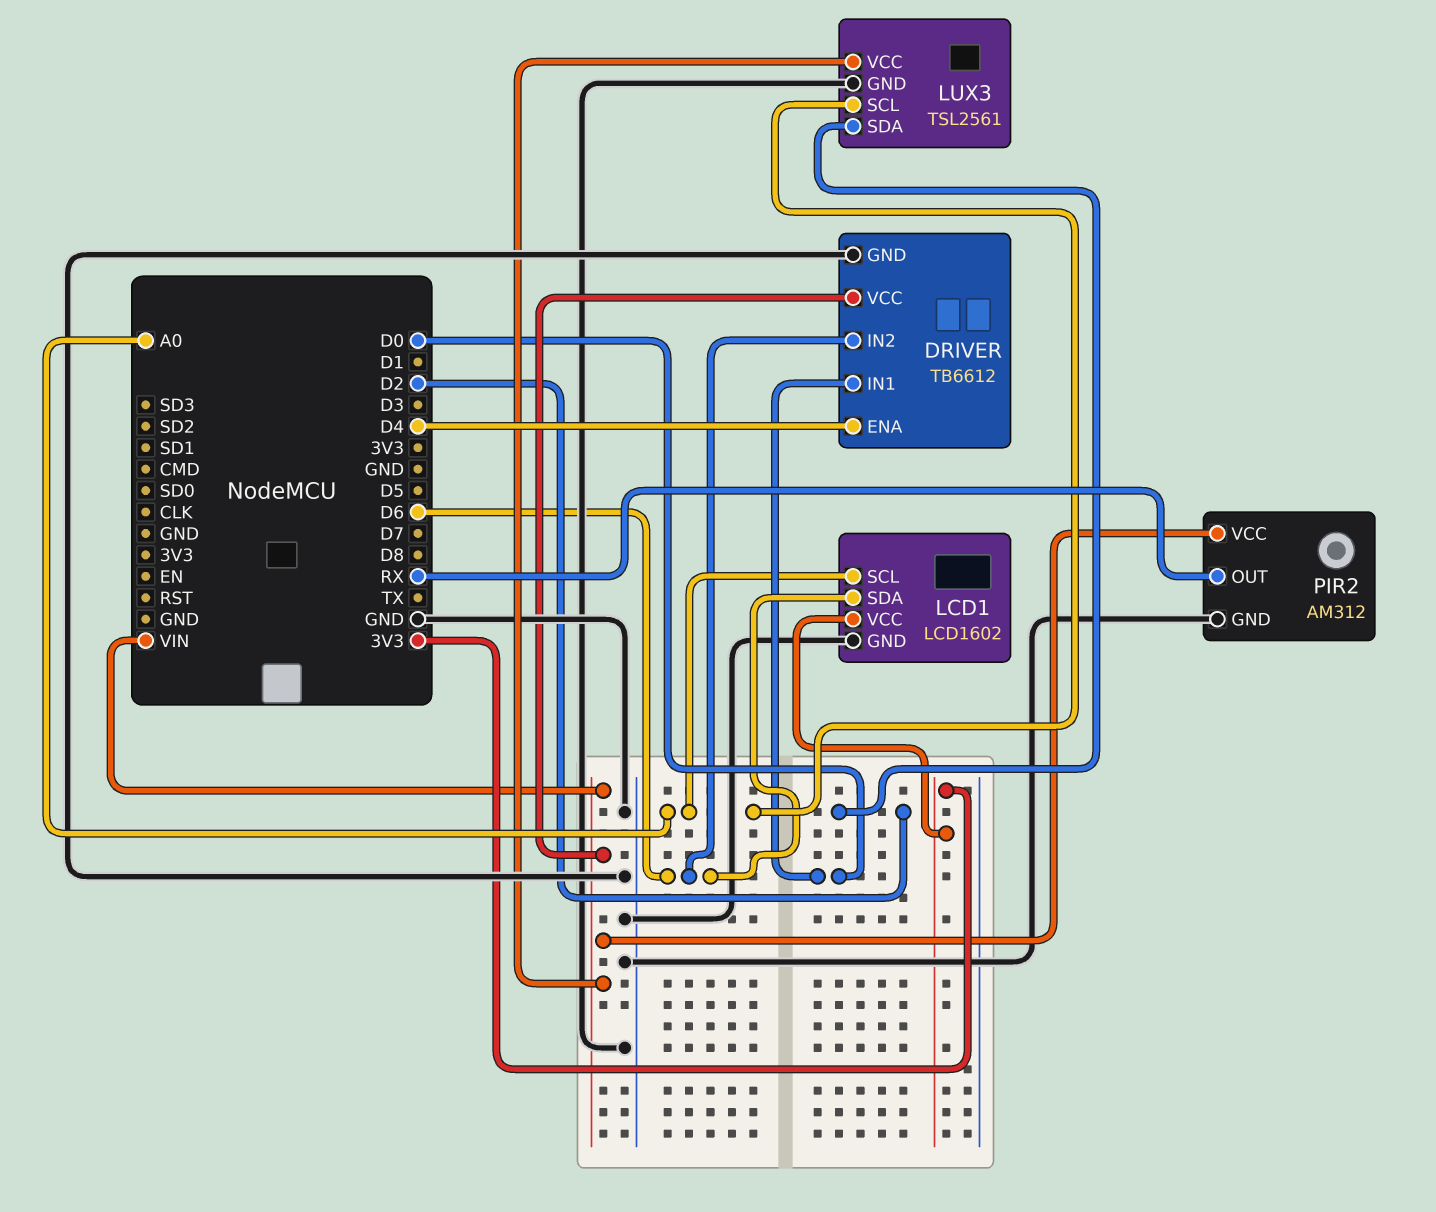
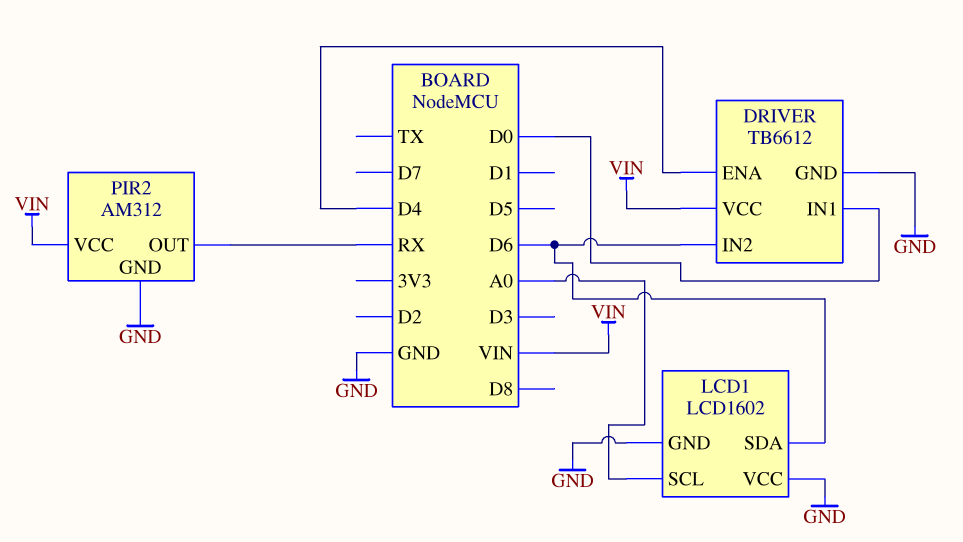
LCD1 pin VCC: 3V3 -> GND
LUX3: TSL2561 -> none
LUX3 pin GND: GND -> none
LUX3 pin SCL: A0 -> none
LUX3 pin SDA: D2 -> none
LUX3 pin VCC: VIN -> none

